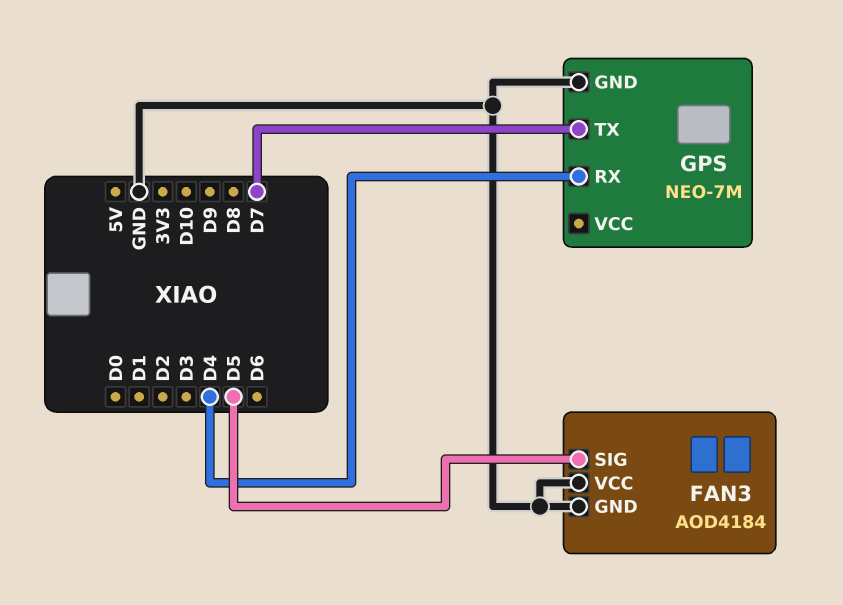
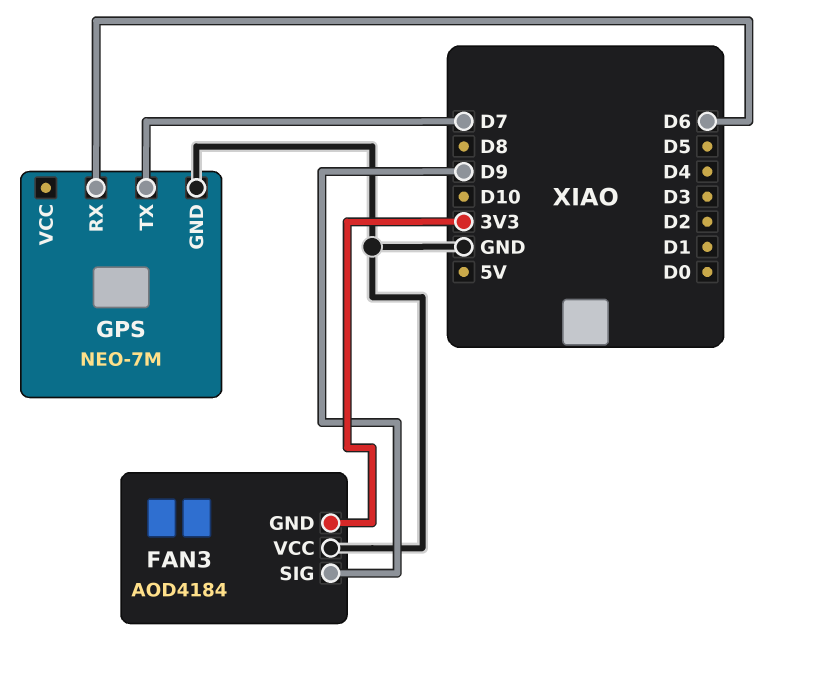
FAN3 pin GND: GND -> 3V3
FAN3 pin SIG: D5 -> D9
GPS pin RX: D4 -> D6

